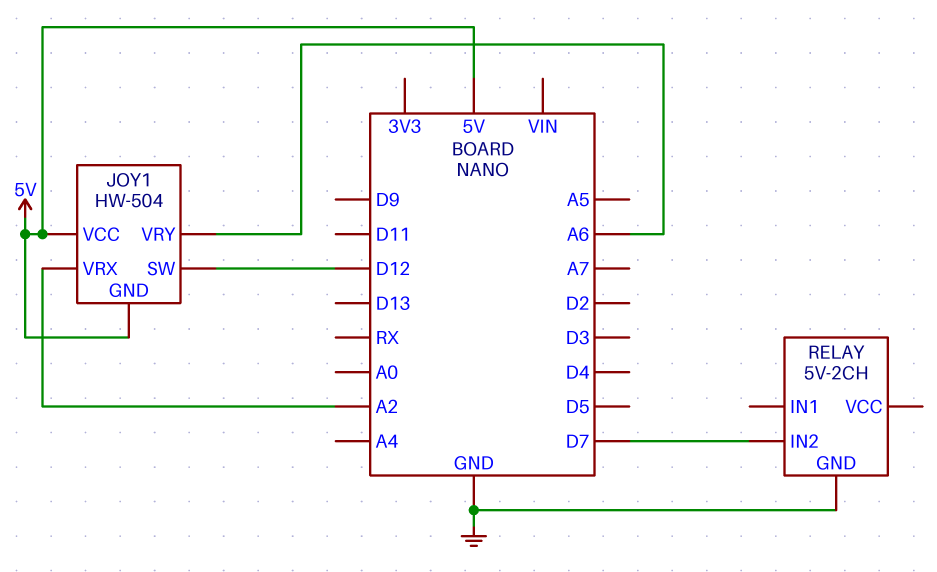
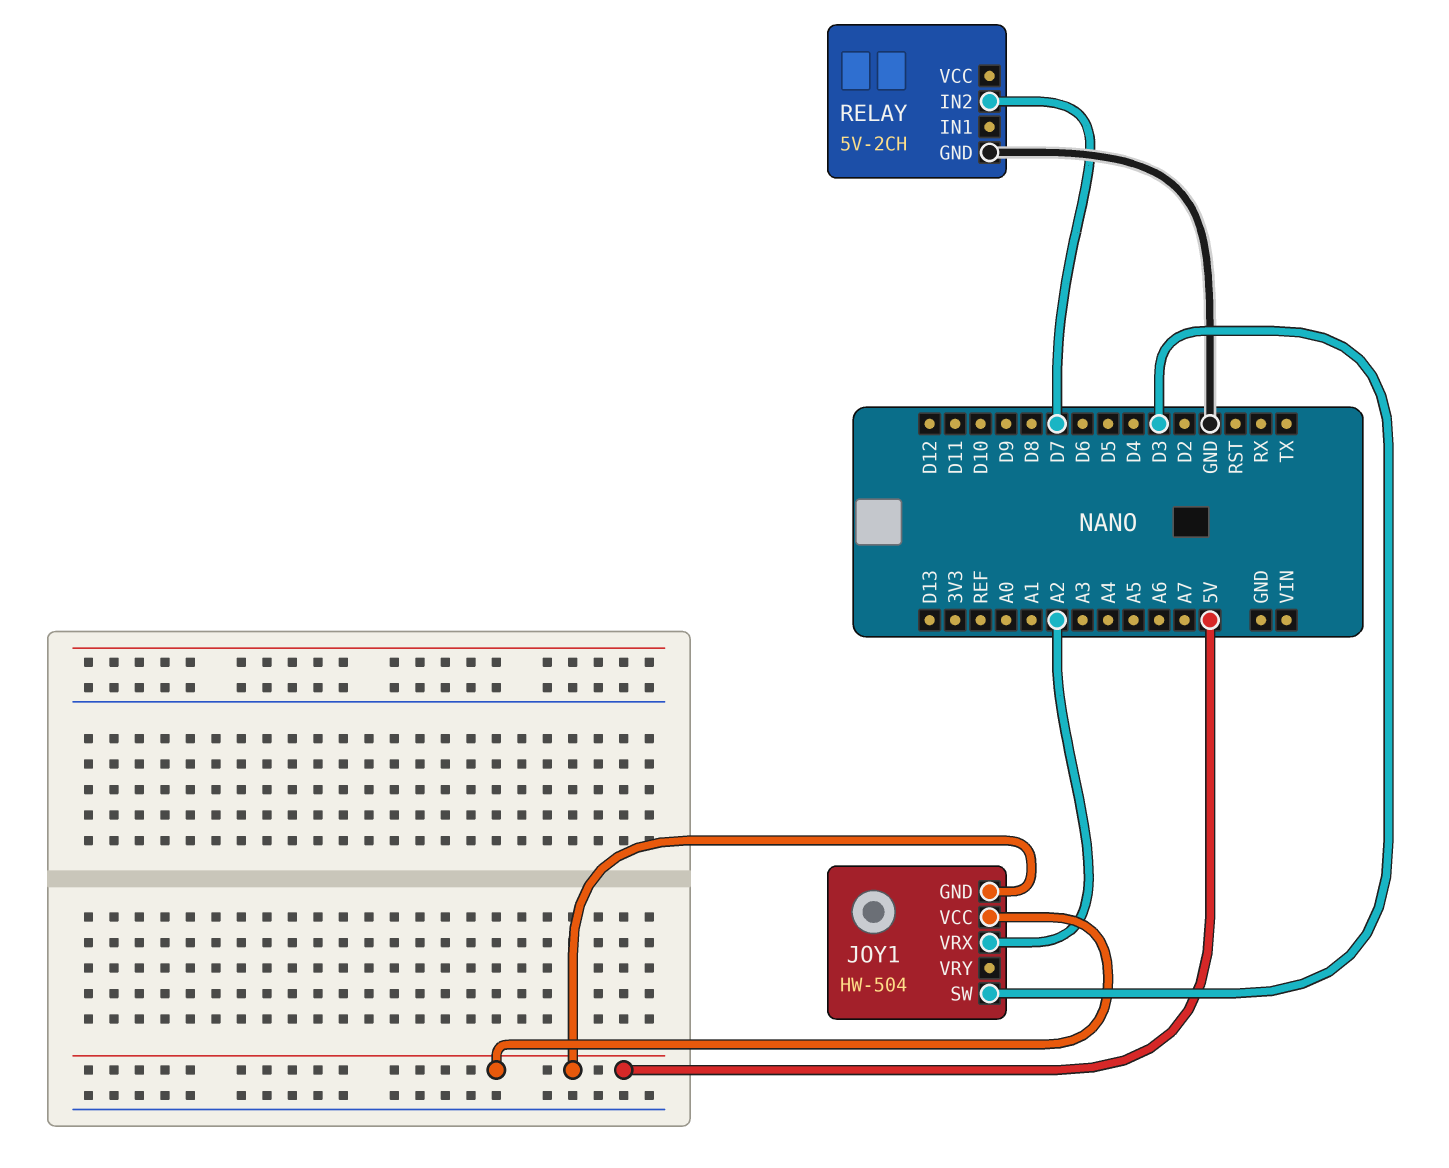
JOY1 pin SW: D12 -> D3
JOY1 pin VRY: A6 -> none

